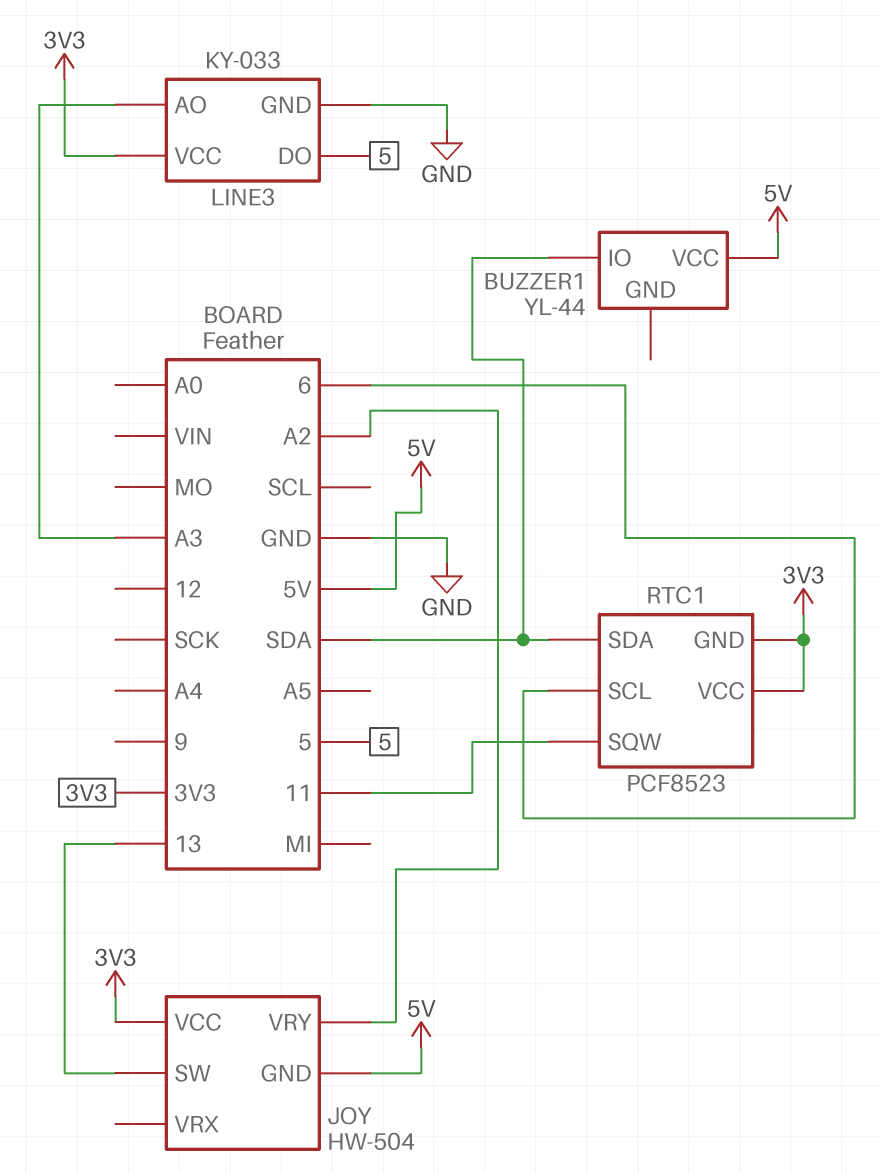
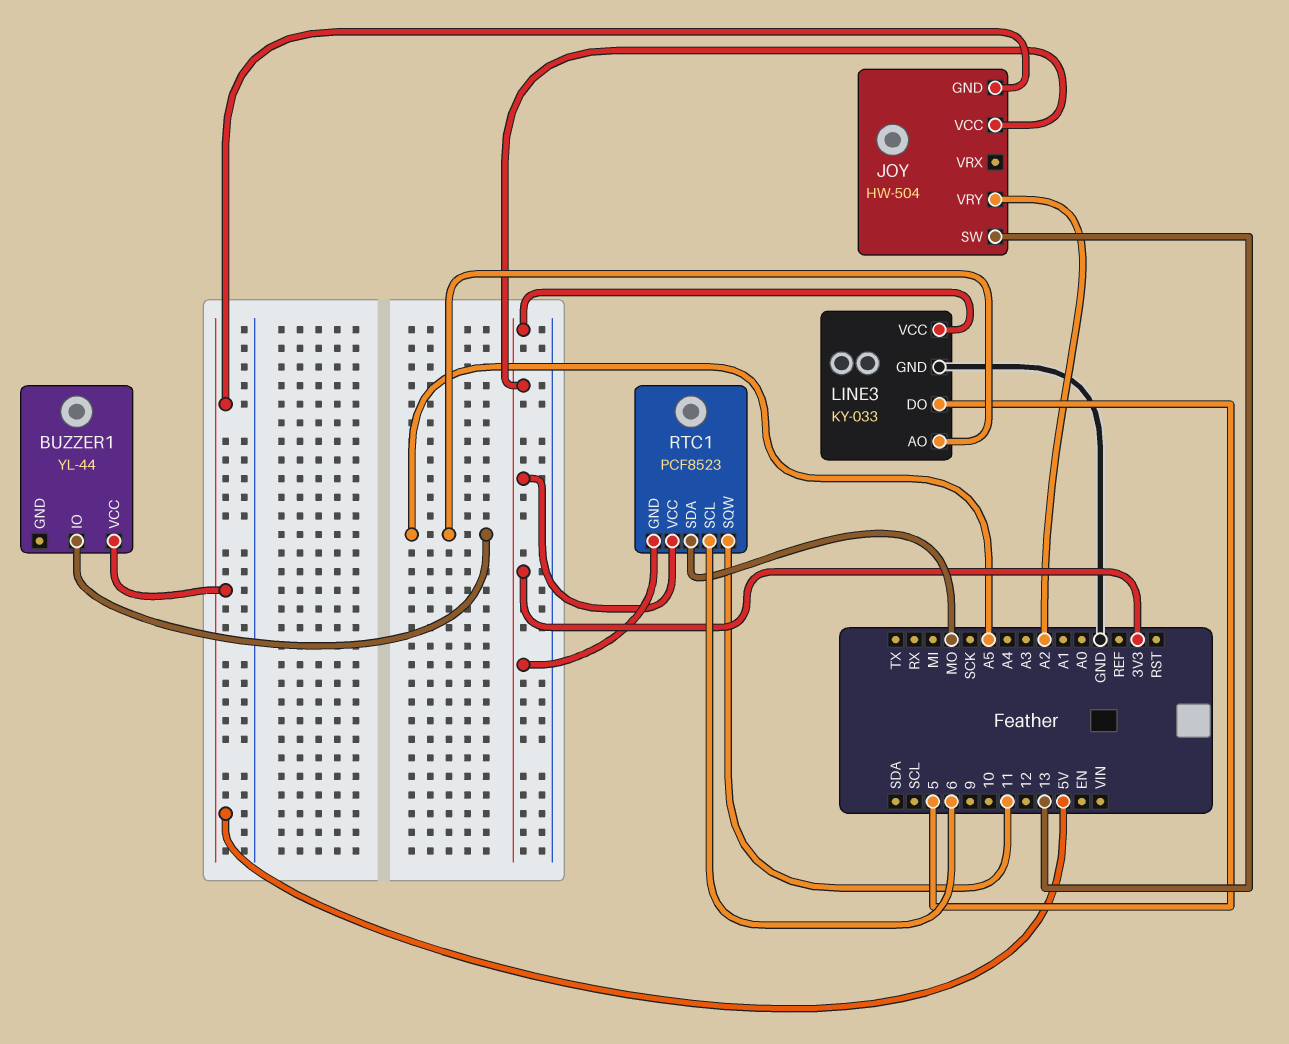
BUZZER1 pin IO: SDA -> A5
LINE3 pin AO: A3 -> A5
RTC1 pin SDA: SDA -> MO

